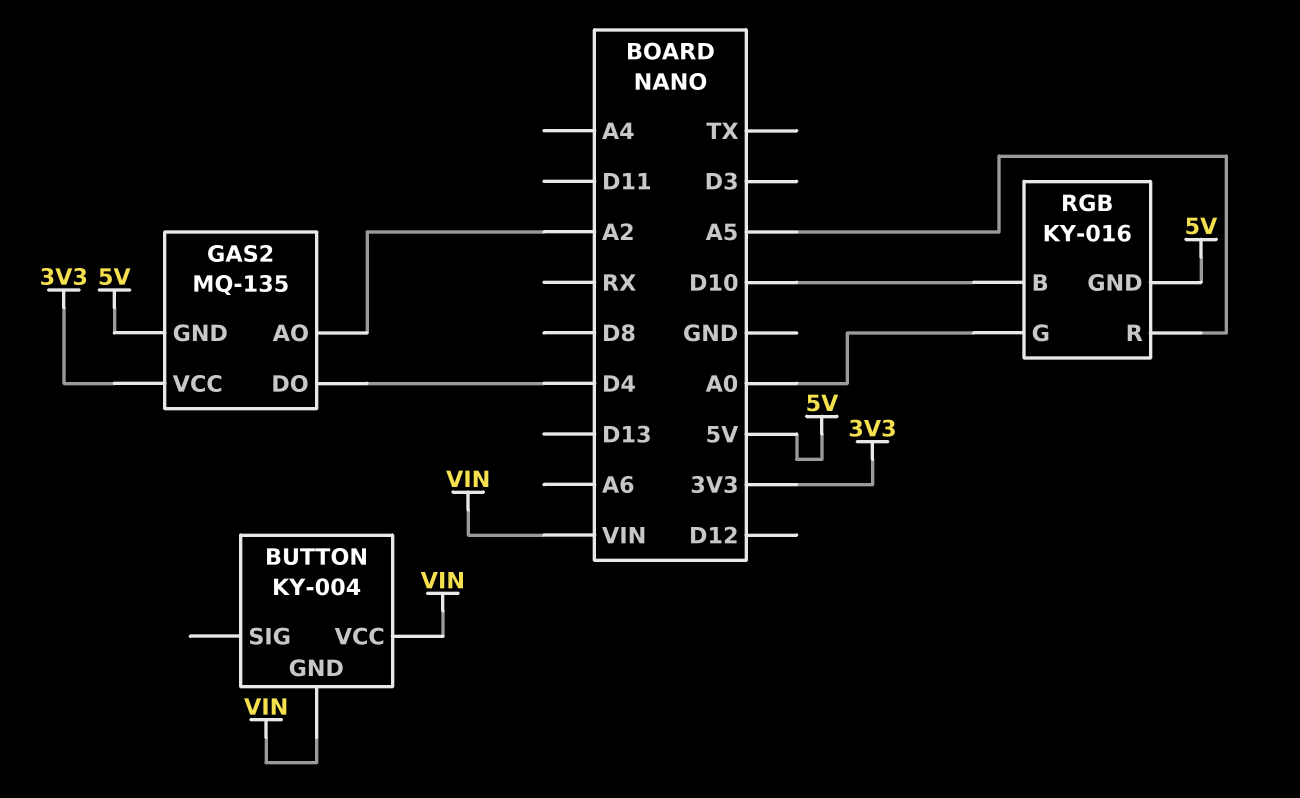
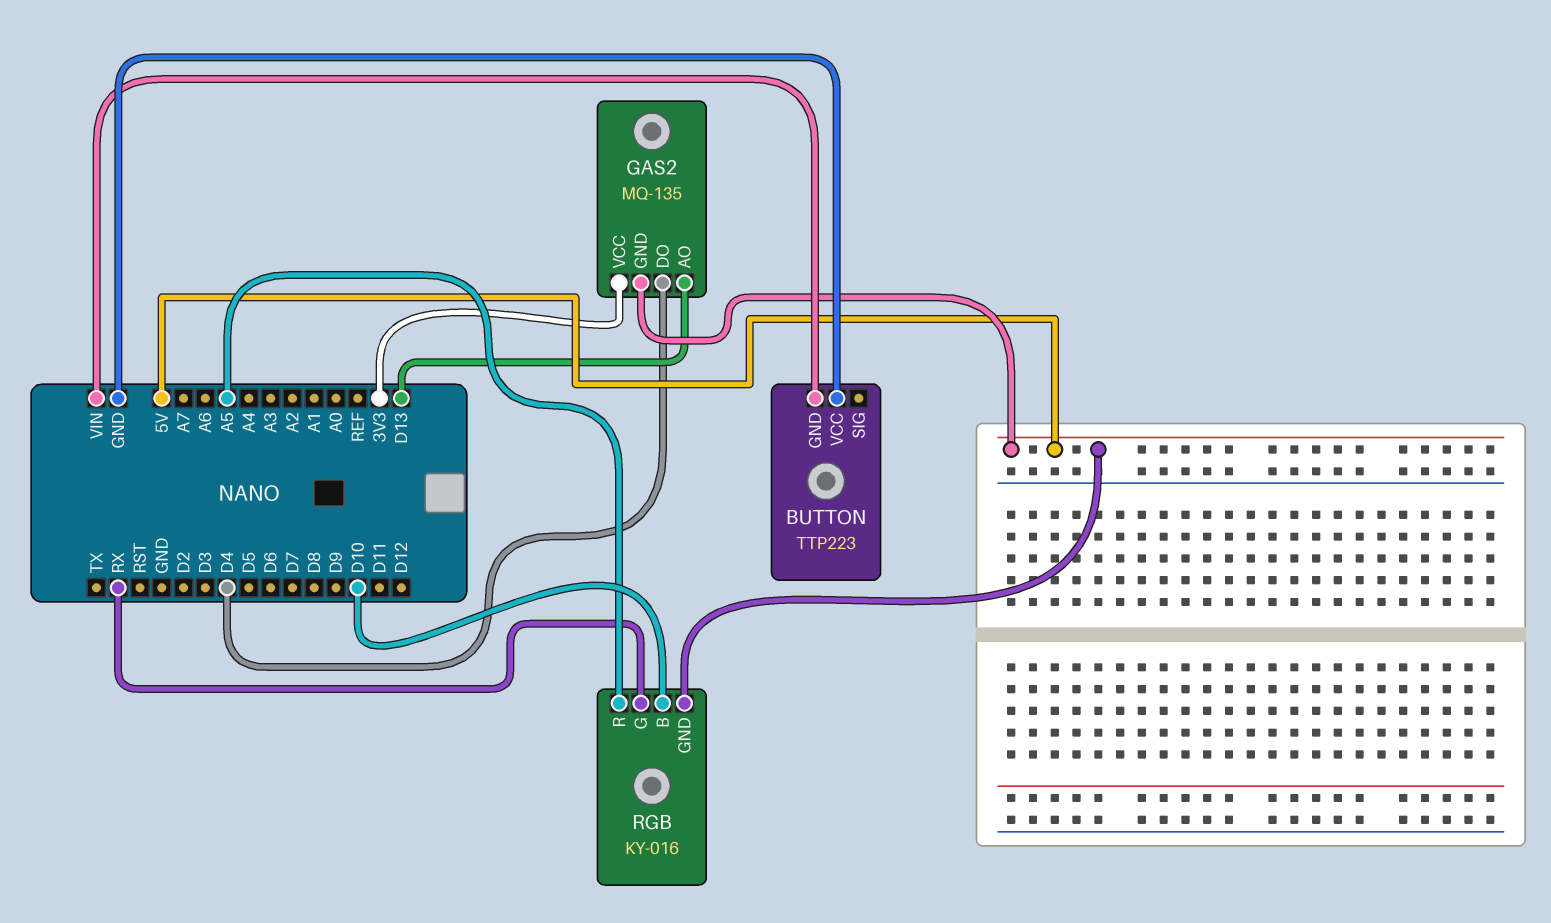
BUTTON: KY-004 -> TTP223
BUTTON pin VCC: VIN -> GND
GAS2 pin AO: A2 -> D13
RGB pin G: A0 -> RX

